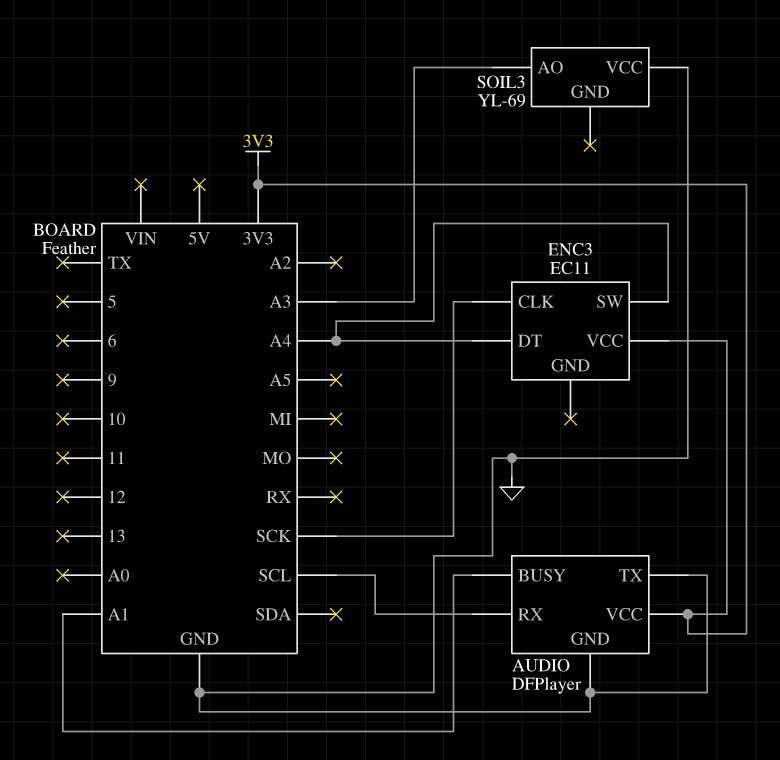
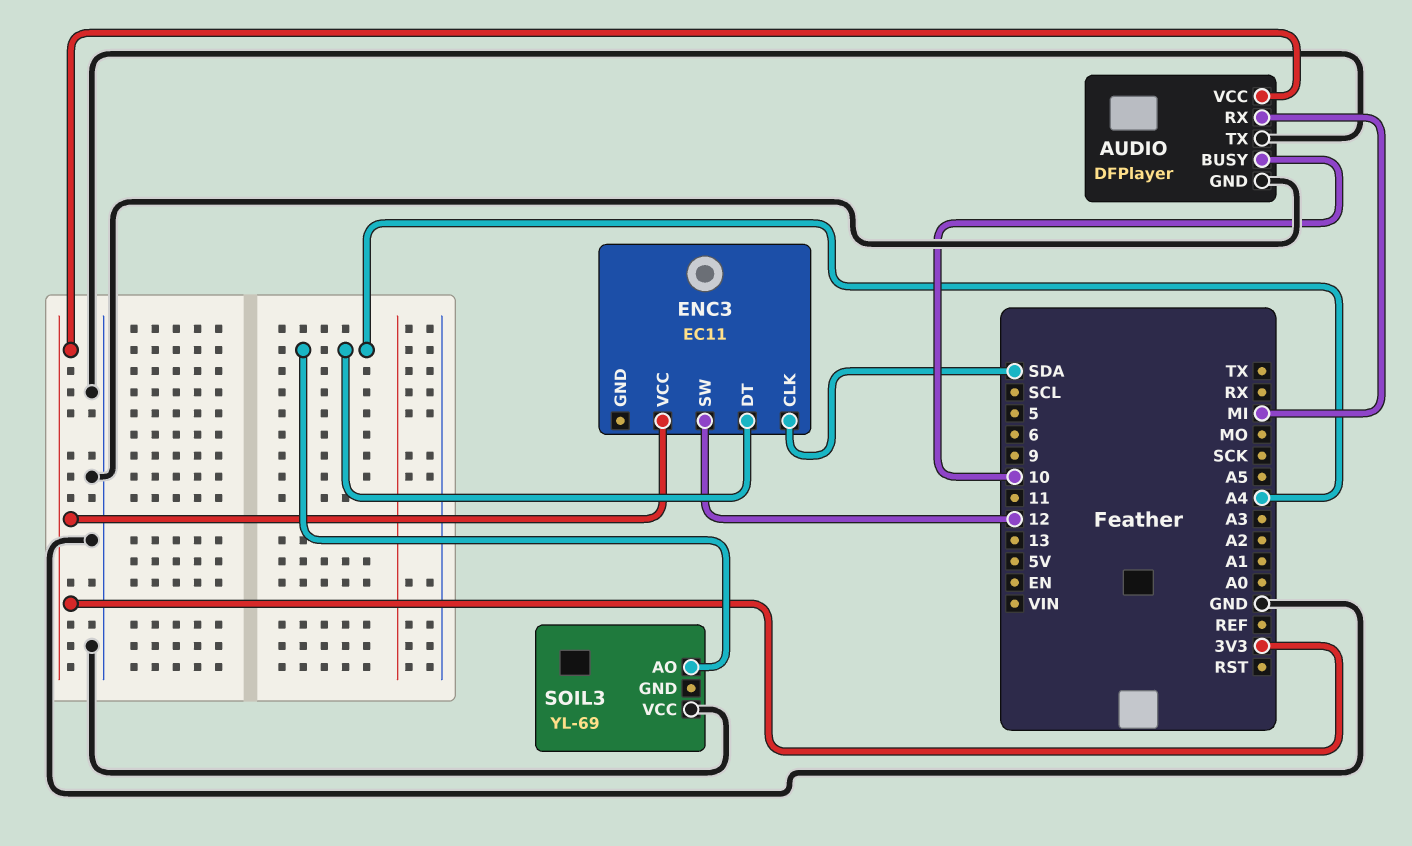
AUDIO pin BUSY: A1 -> 10
AUDIO pin RX: SCL -> MI
ENC3 pin CLK: SCK -> SDA
ENC3 pin SW: A4 -> 12
SOIL3 pin AO: A3 -> A4

